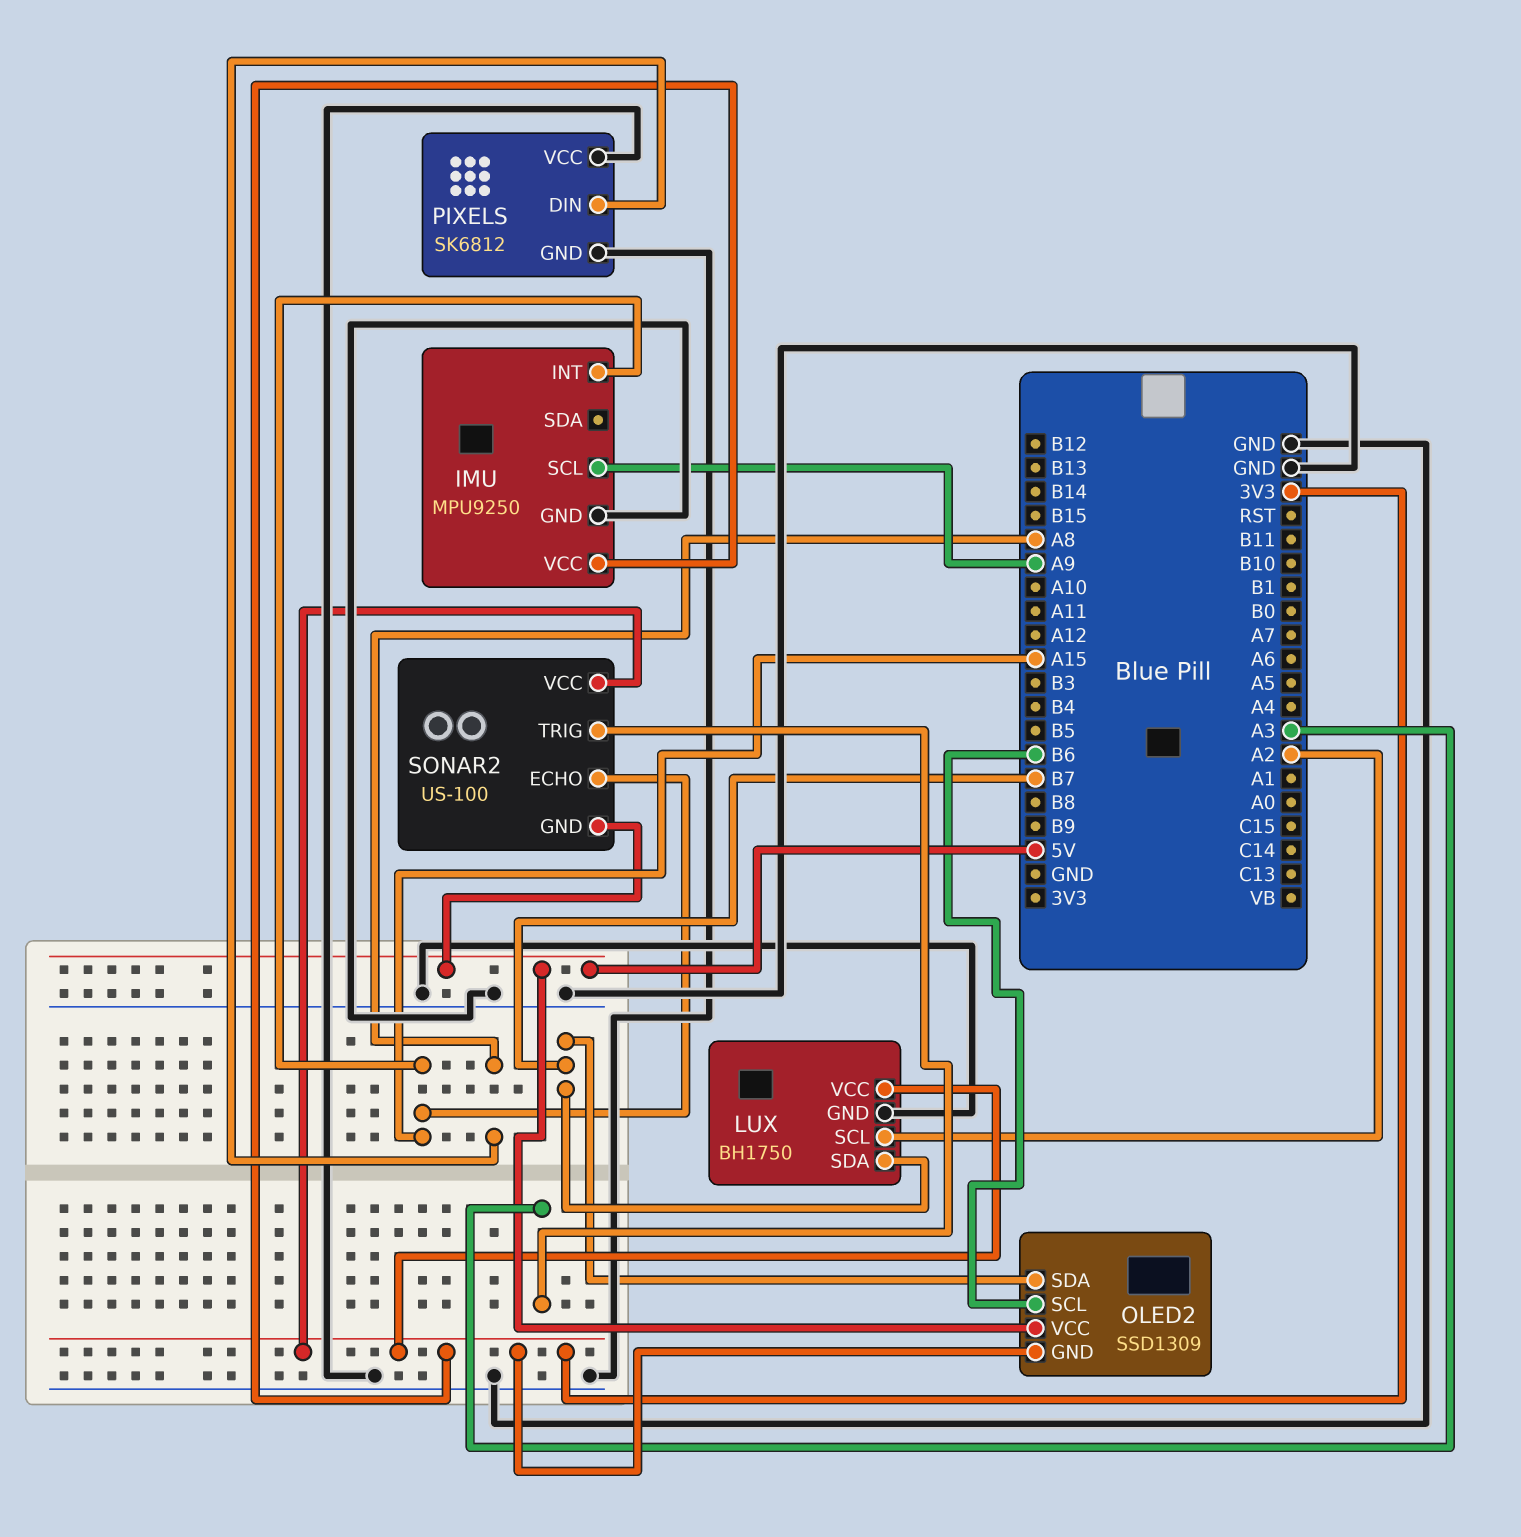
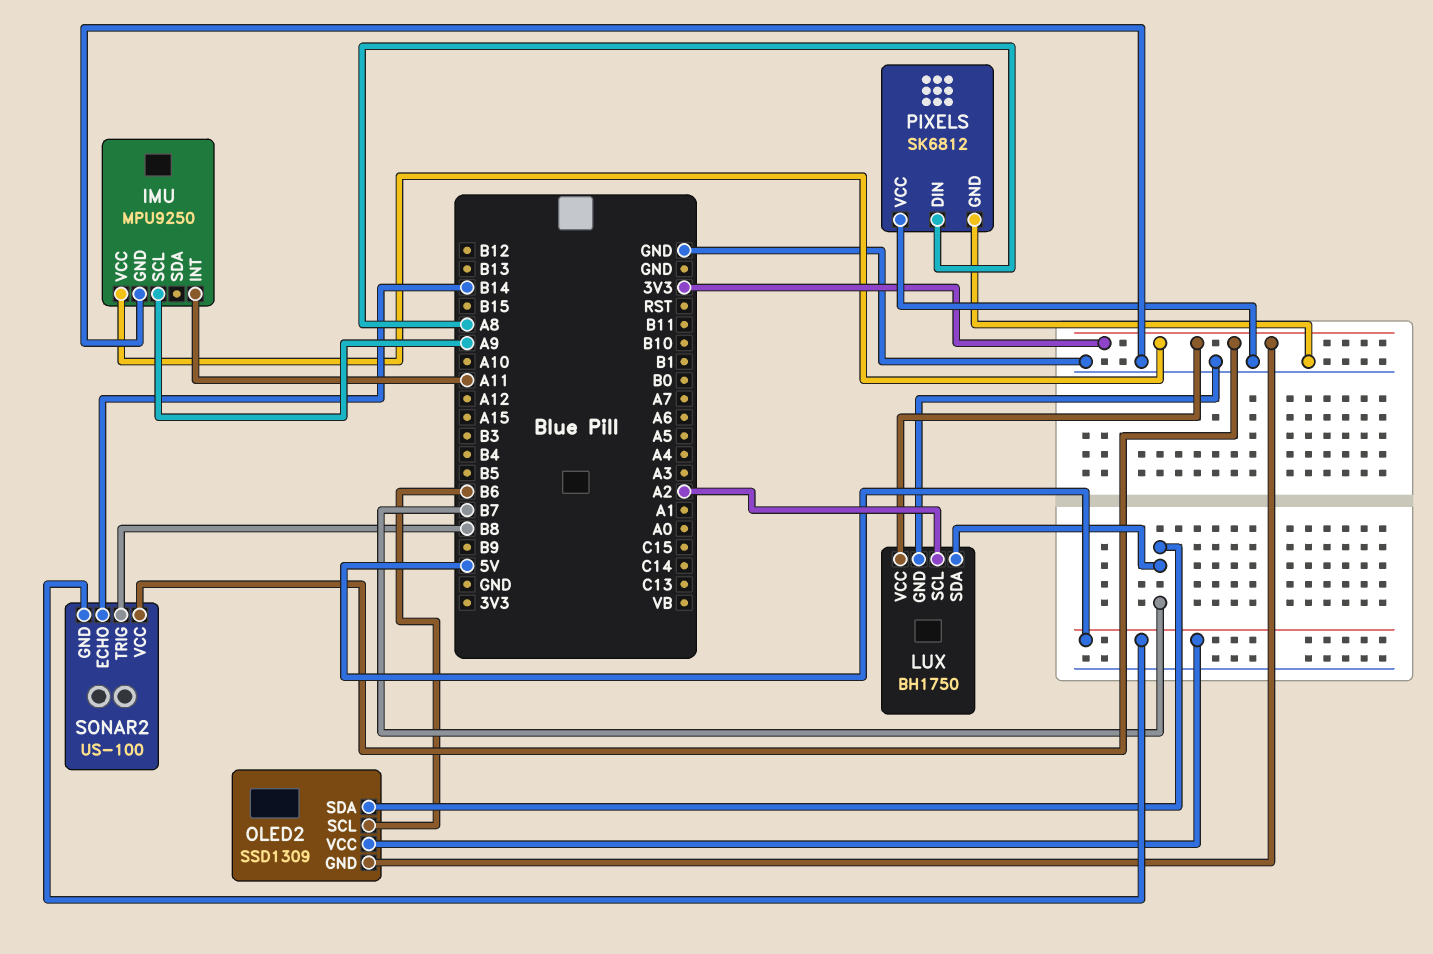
IMU pin INT: A15 -> A11
SONAR2 pin ECHO: A15 -> B14
SONAR2 pin TRIG: A3 -> B8

